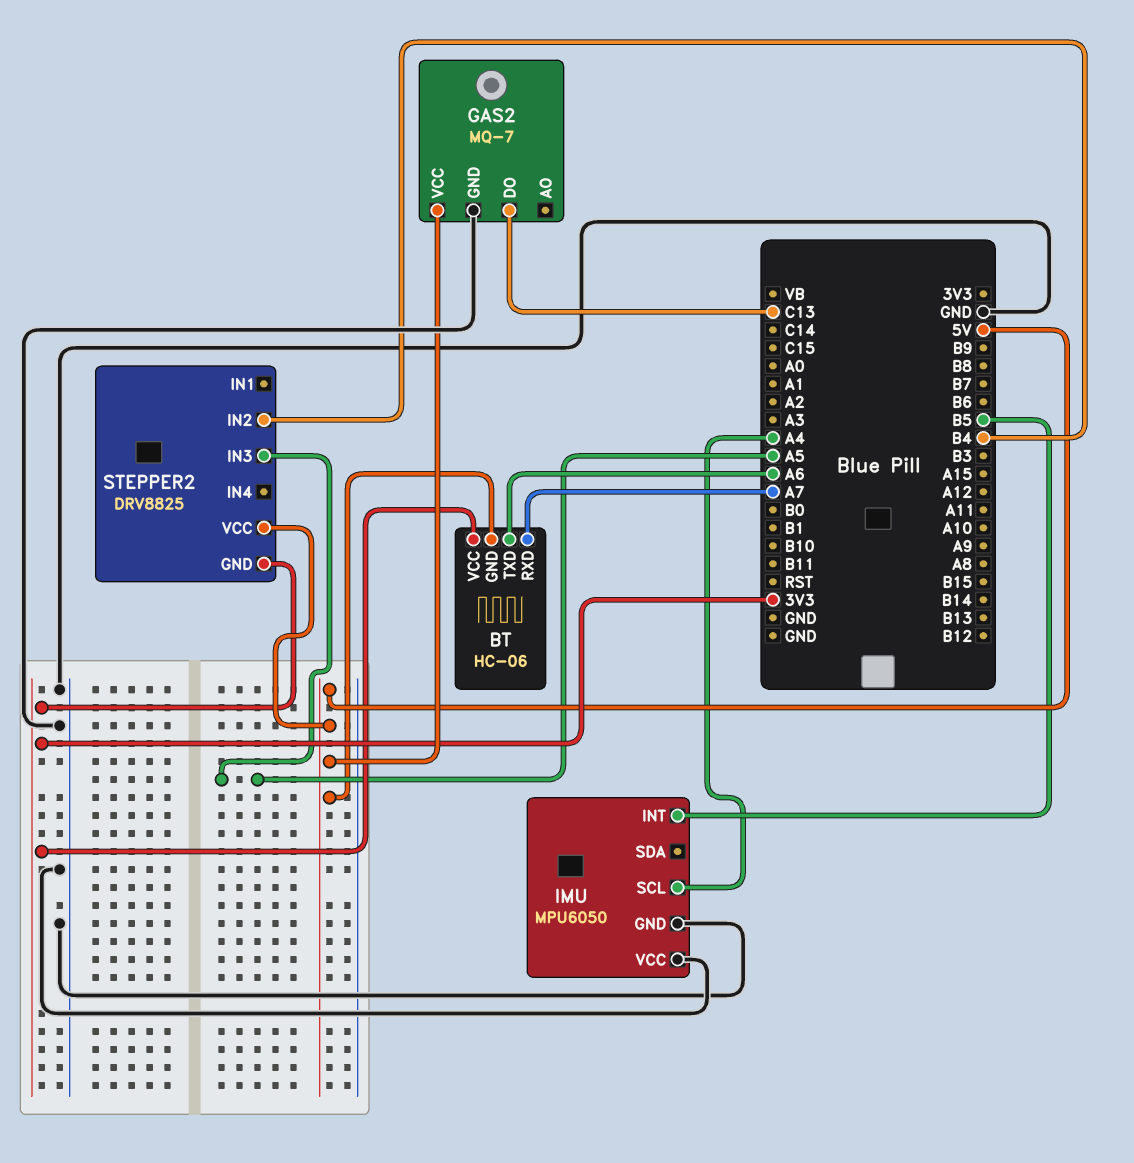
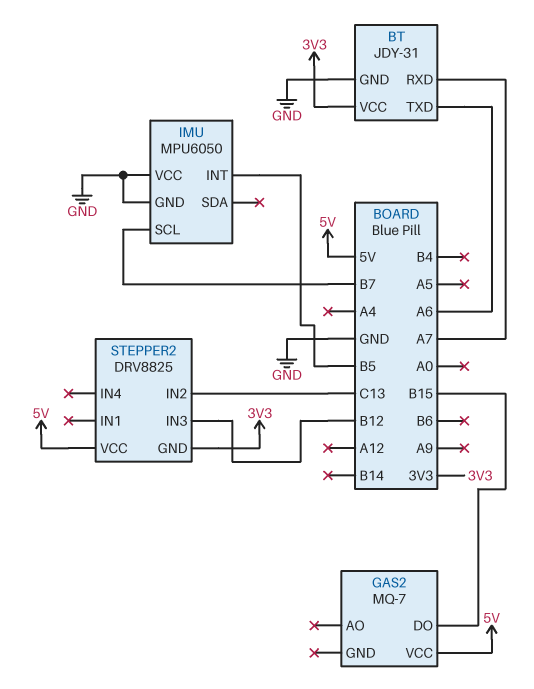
BT: HC-06 -> JDY-31
BT pin GND: 5V -> GND
GAS2 pin DO: C13 -> B15
GAS2 pin GND: GND -> none
IMU pin SCL: A4 -> B7
STEPPER2 pin IN2: B4 -> C13
STEPPER2 pin IN3: A5 -> B12

